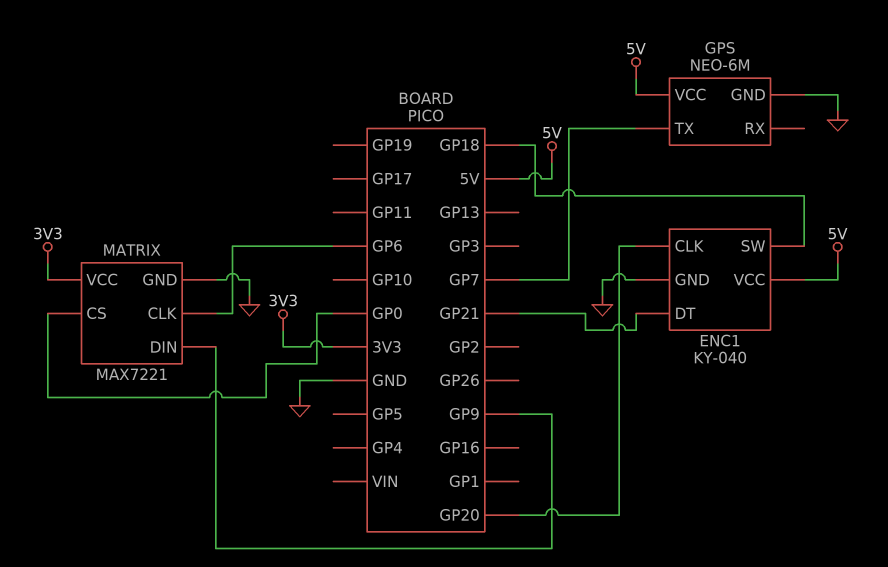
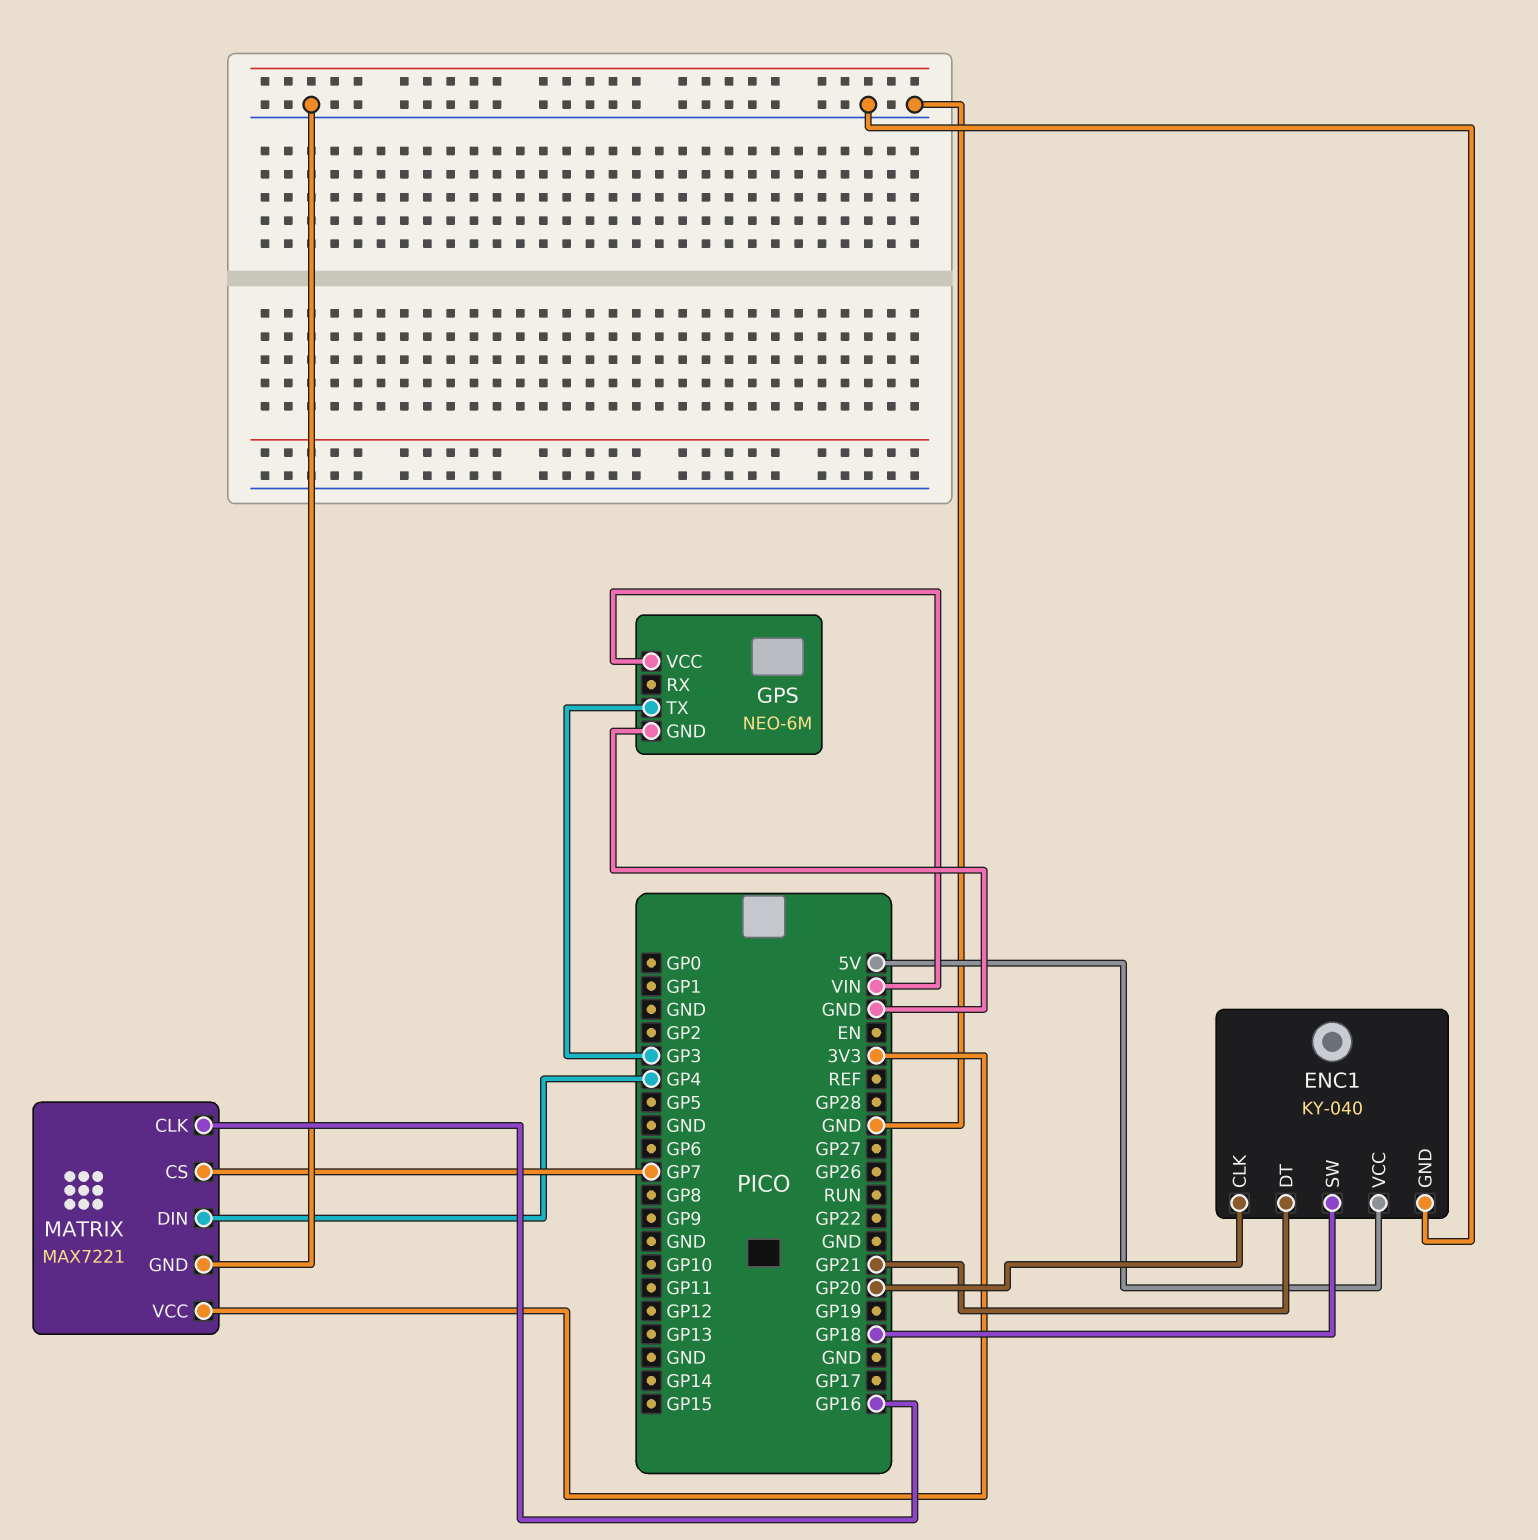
GPS pin TX: GP7 -> GP3
GPS pin VCC: 5V -> VIN
MATRIX pin CLK: GP6 -> GP16
MATRIX pin CS: GP0 -> GP7
MATRIX pin DIN: GP9 -> GP4

